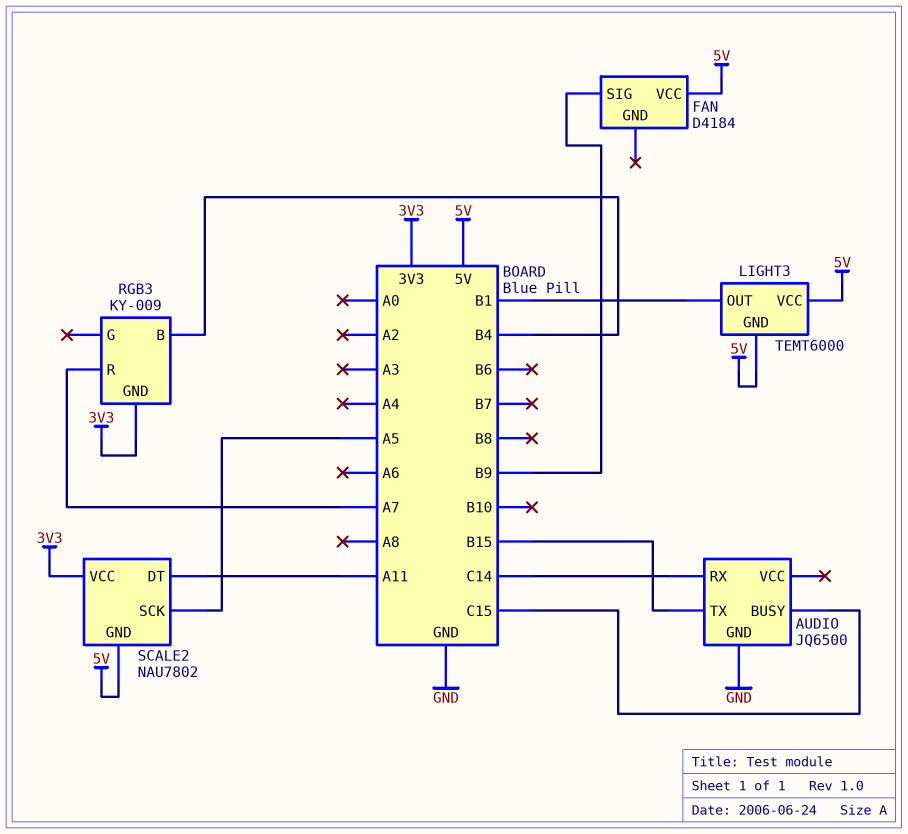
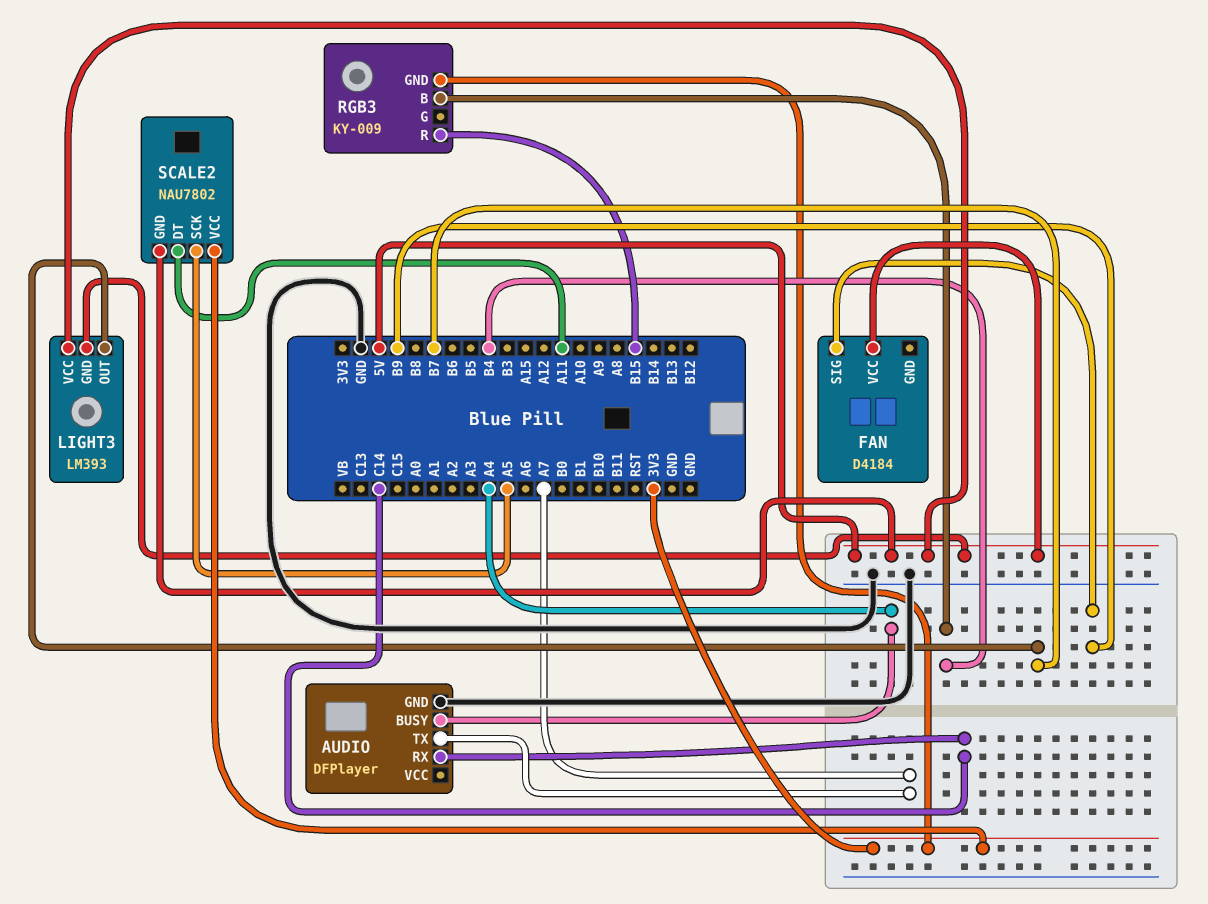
AUDIO: JQ6500 -> DFPlayer
AUDIO pin BUSY: C15 -> A4
AUDIO pin TX: B15 -> A7
LIGHT3: TEMT6000 -> LM393
LIGHT3 pin OUT: B1 -> B7
RGB3 pin R: A7 -> B15

